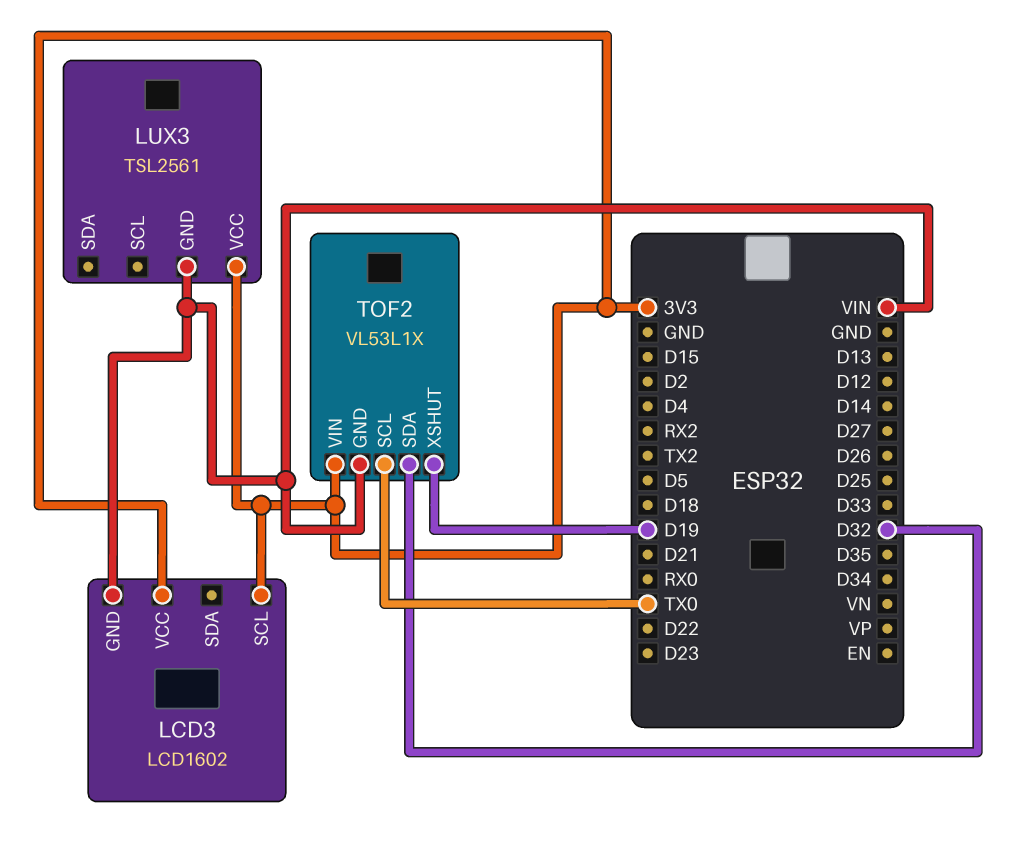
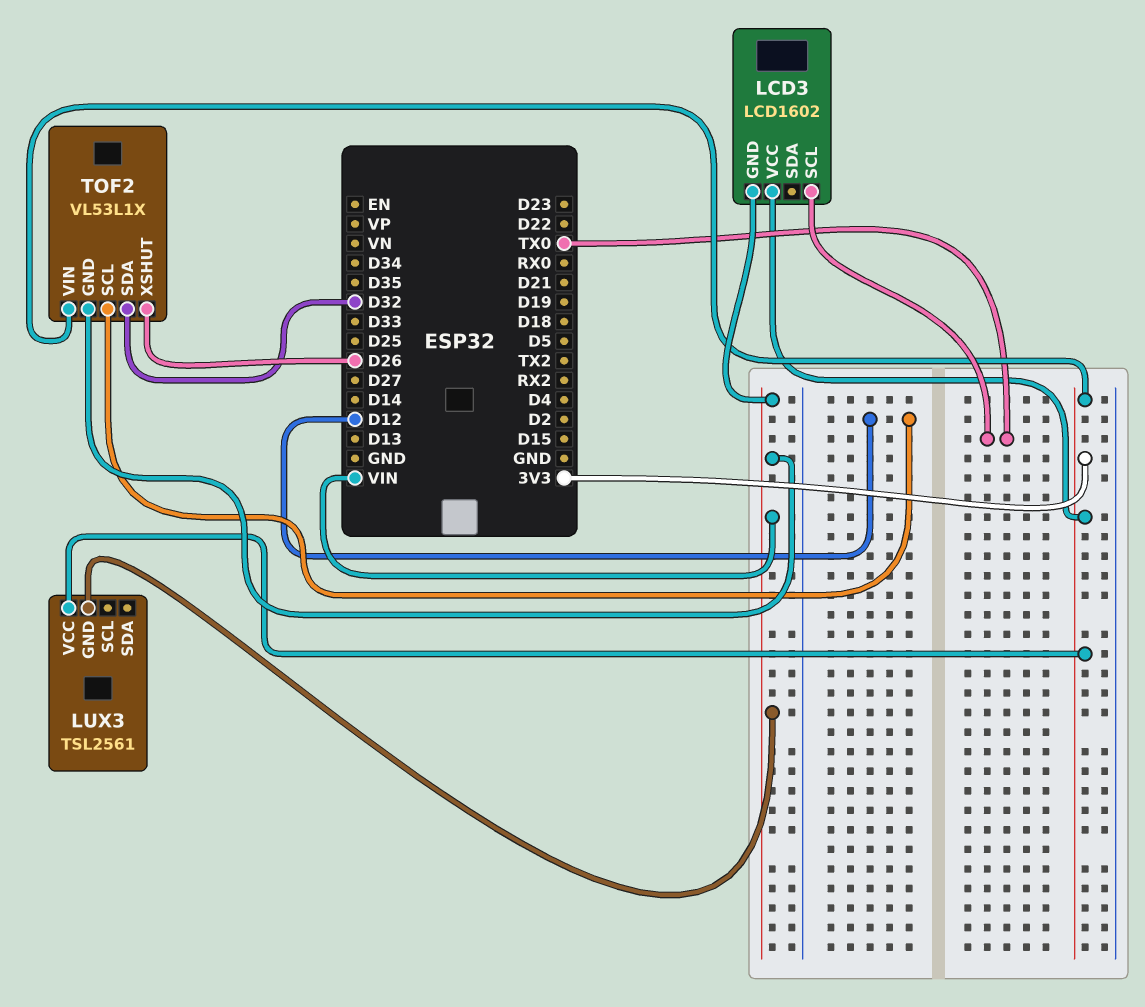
LCD3 pin SCL: 3V3 -> TX0
TOF2 pin SCL: TX0 -> D12
TOF2 pin XSHUT: D19 -> D26

